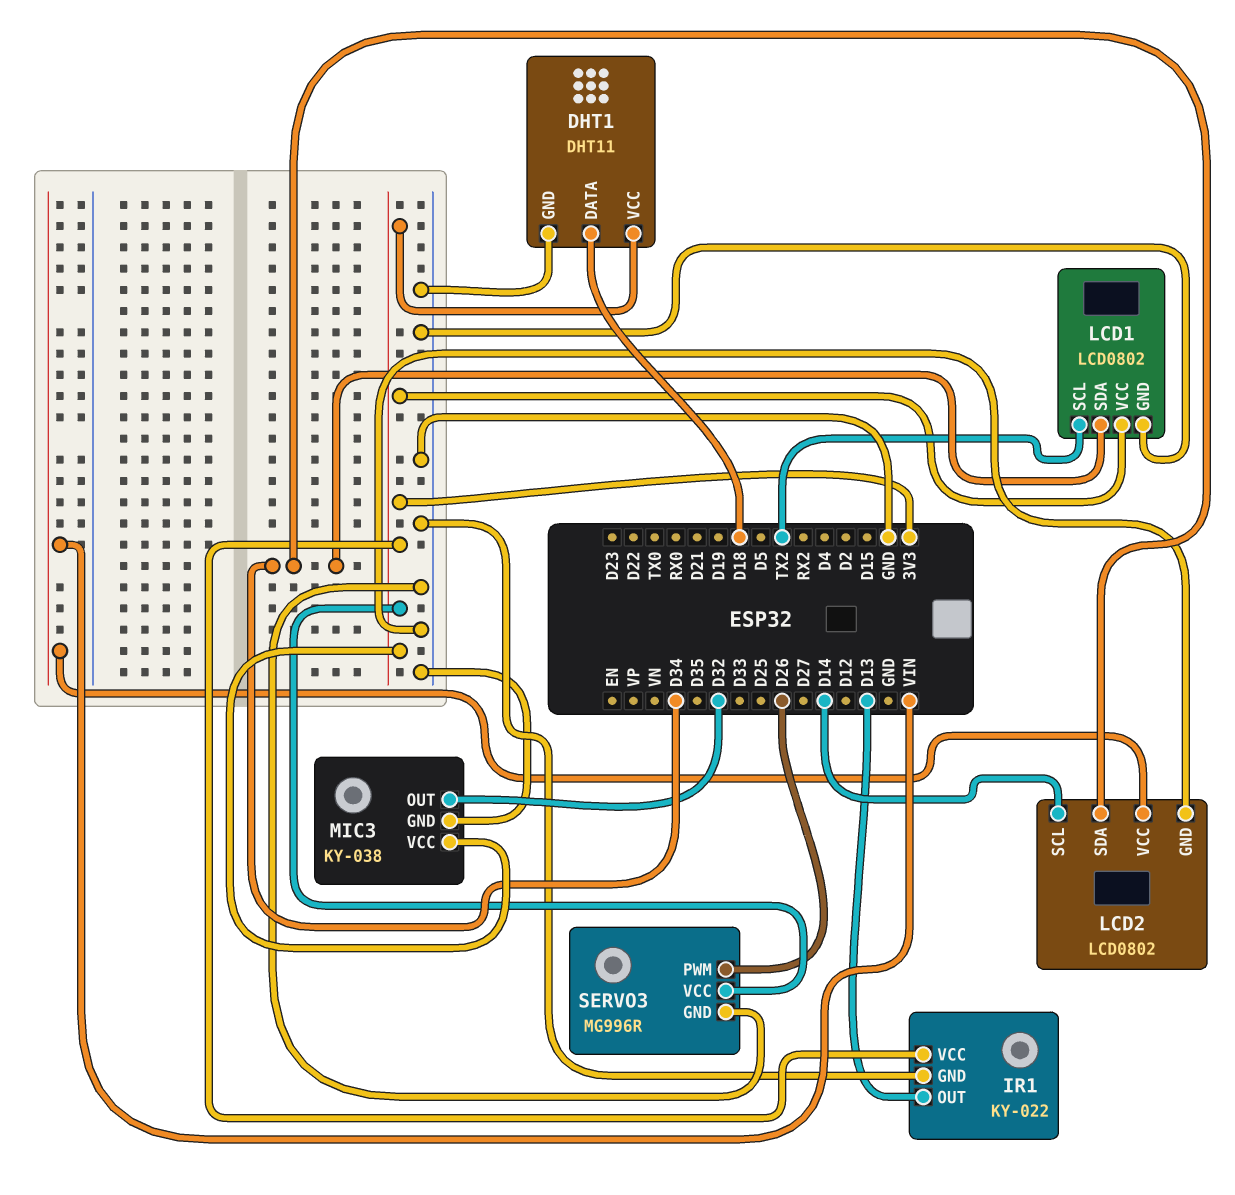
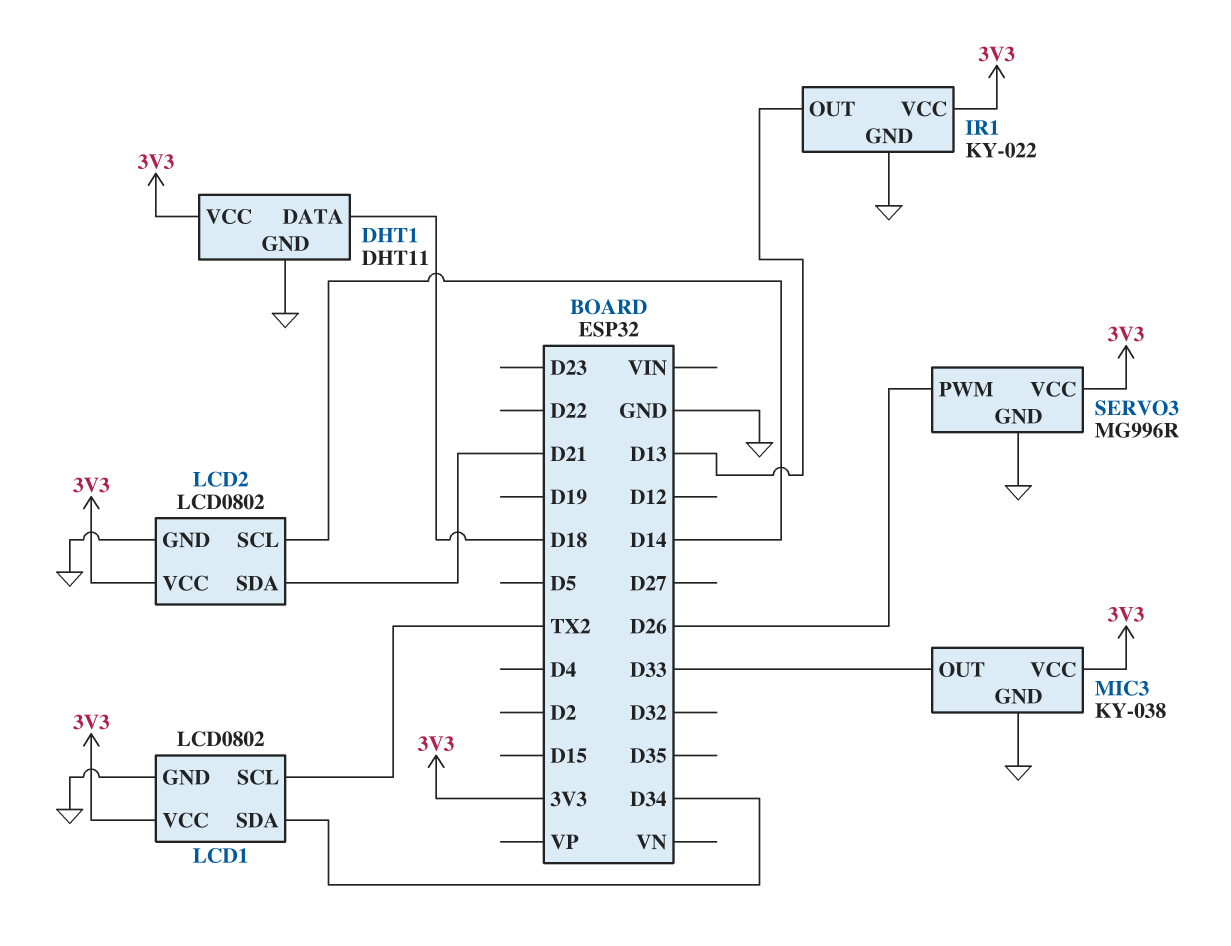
LCD2 pin SDA: D34 -> D21
LCD2 pin VCC: VIN -> 3V3
MIC3 pin OUT: D32 -> D33

